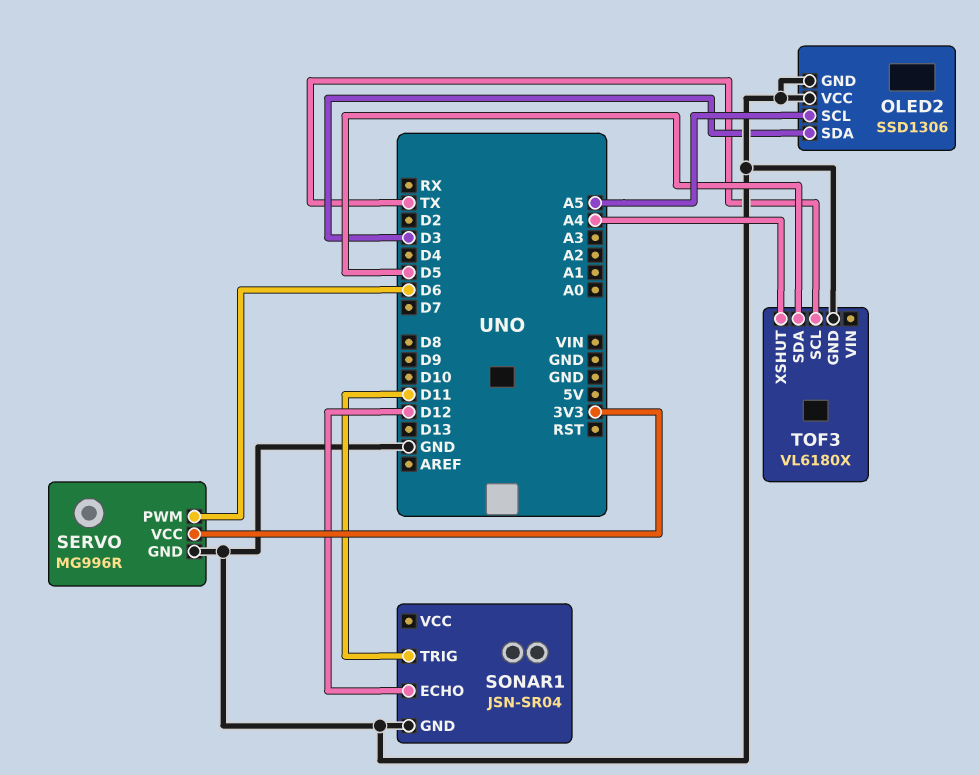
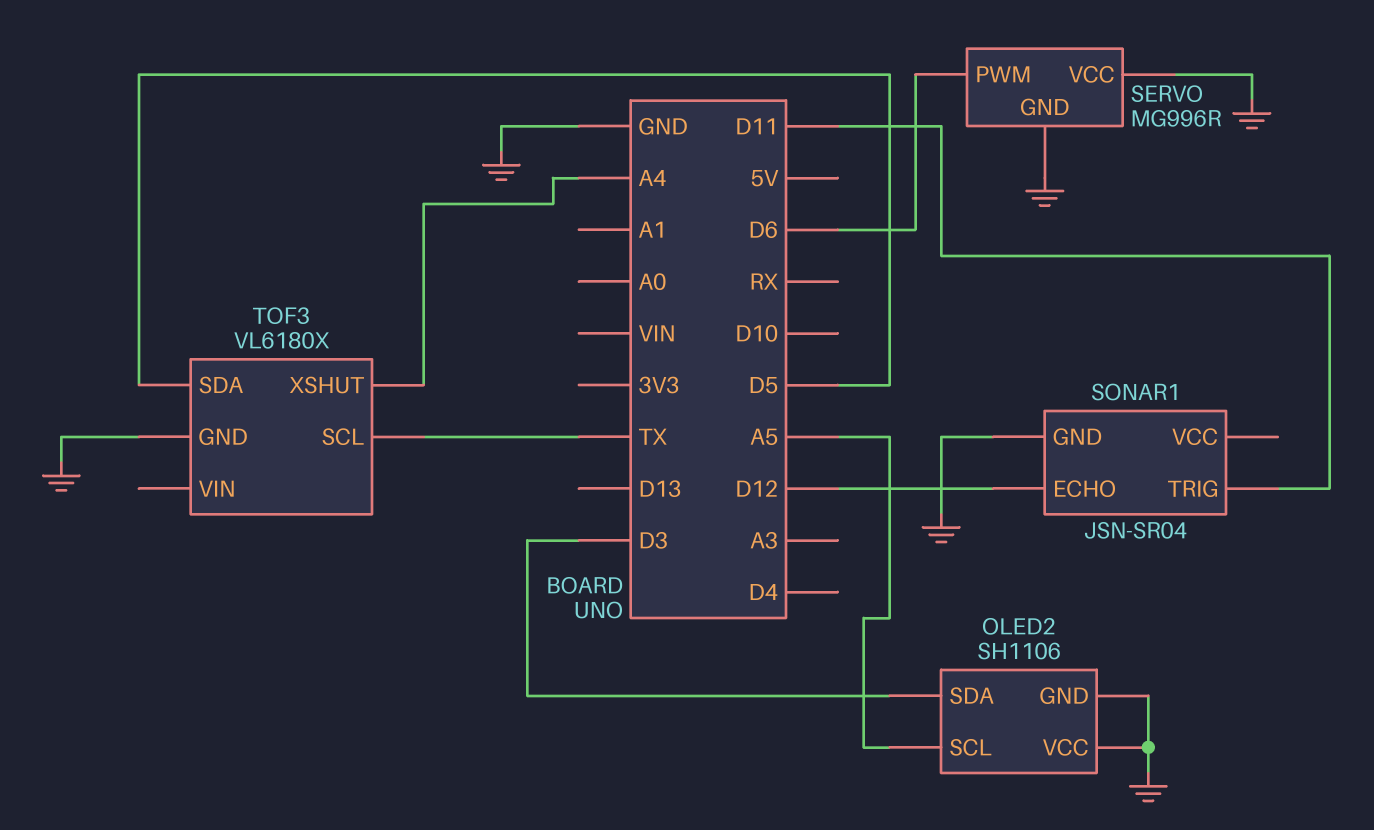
OLED2: SSD1306 -> SH1106
SERVO pin VCC: 3V3 -> GND

